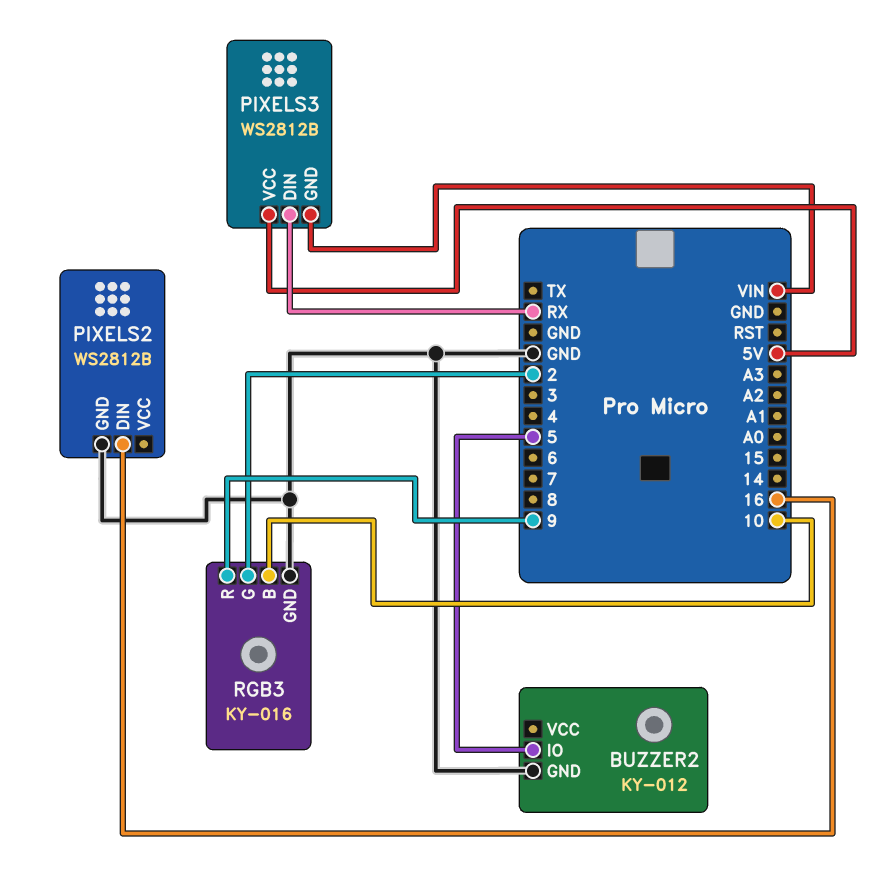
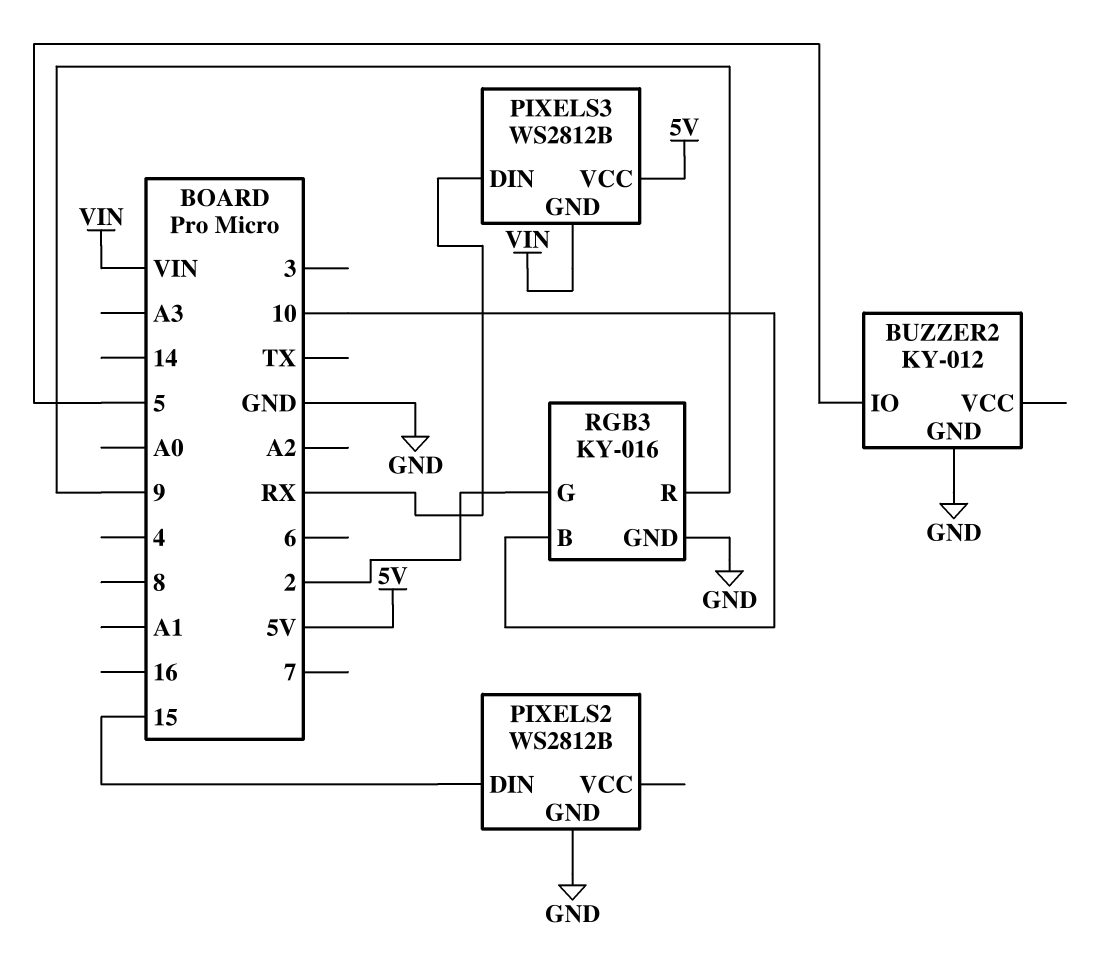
PIXELS2 pin DIN: 16 -> 15

